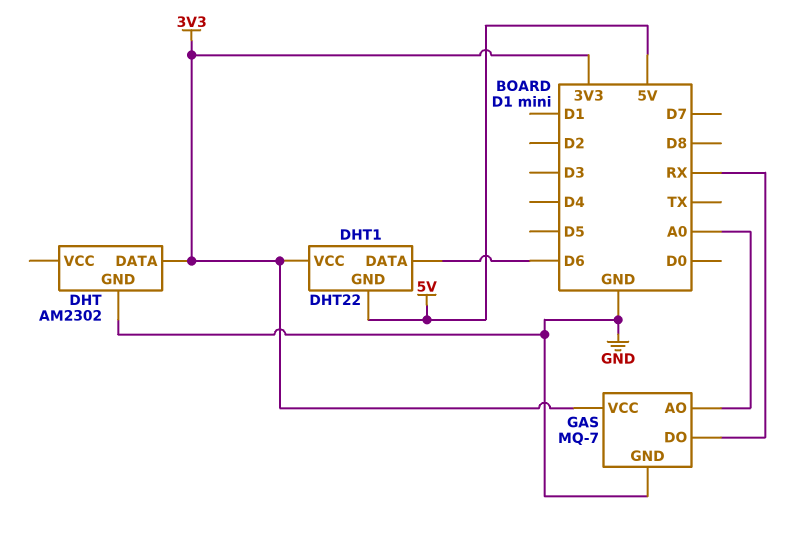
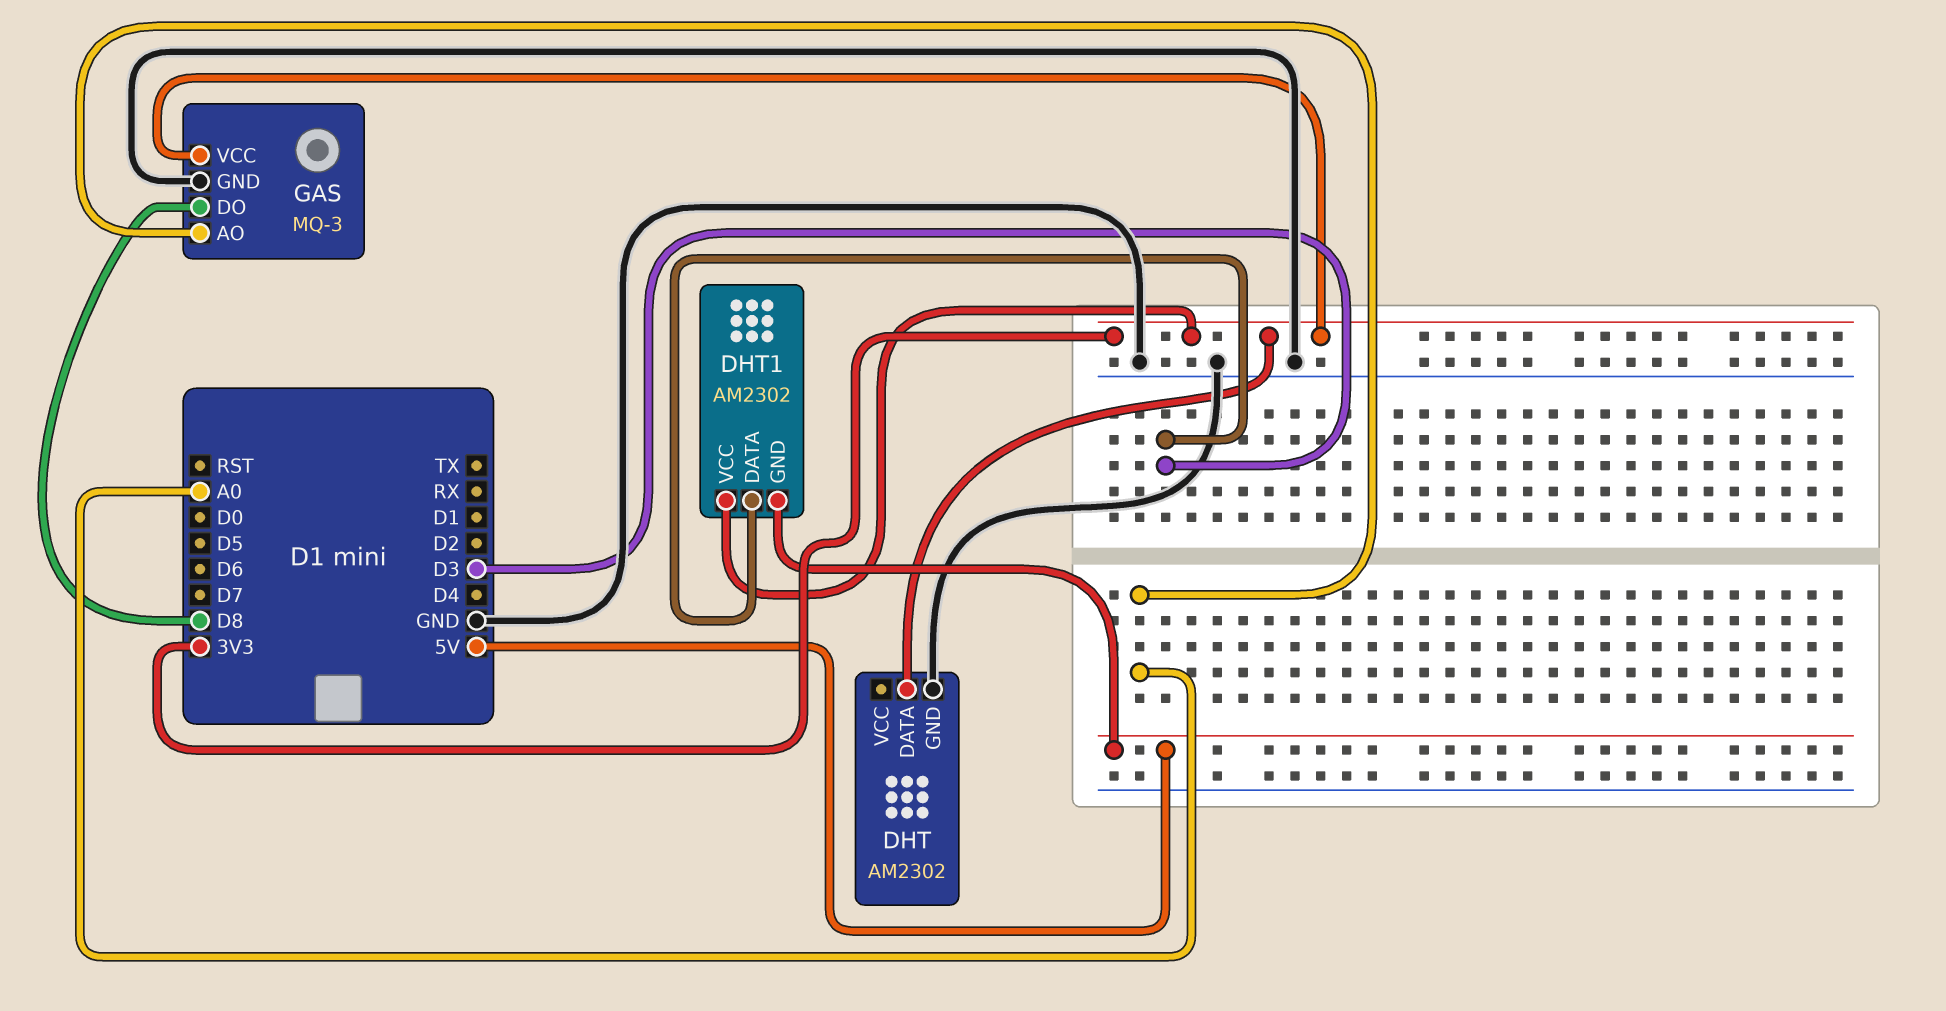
DHT1: DHT22 -> AM2302
DHT1 pin DATA: D6 -> D3
GAS: MQ-7 -> MQ-3
GAS pin DO: RX -> D8

